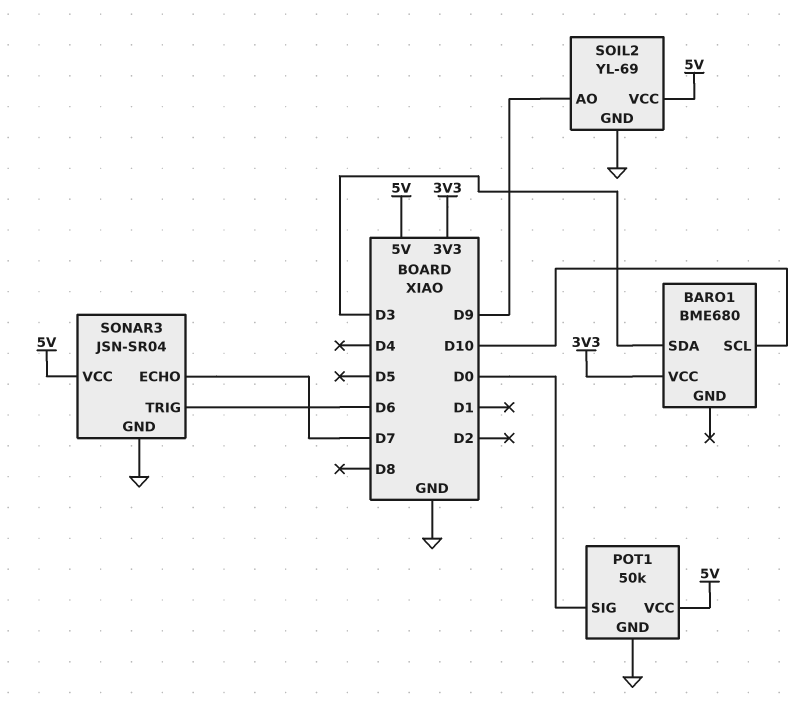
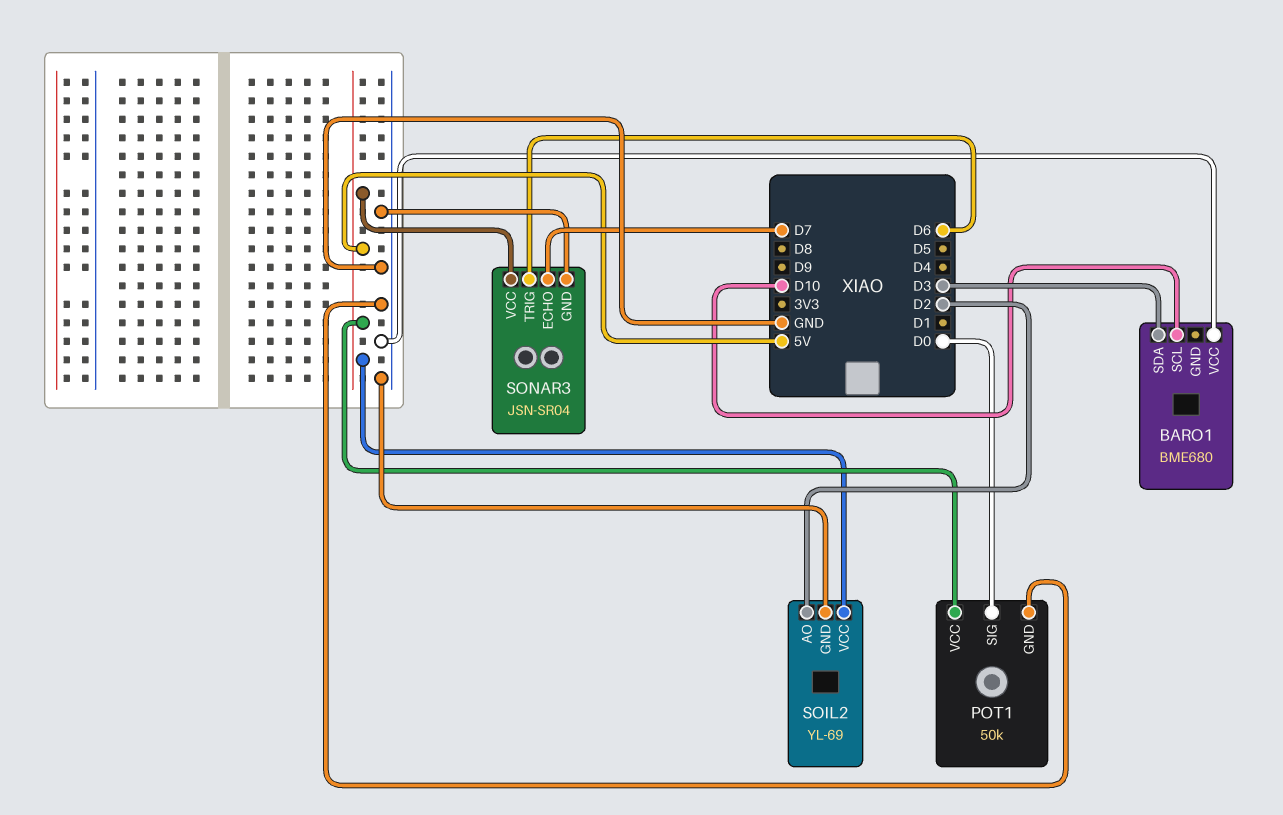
BARO1 pin VCC: 3V3 -> GND
SOIL2 pin AO: D9 -> D2

